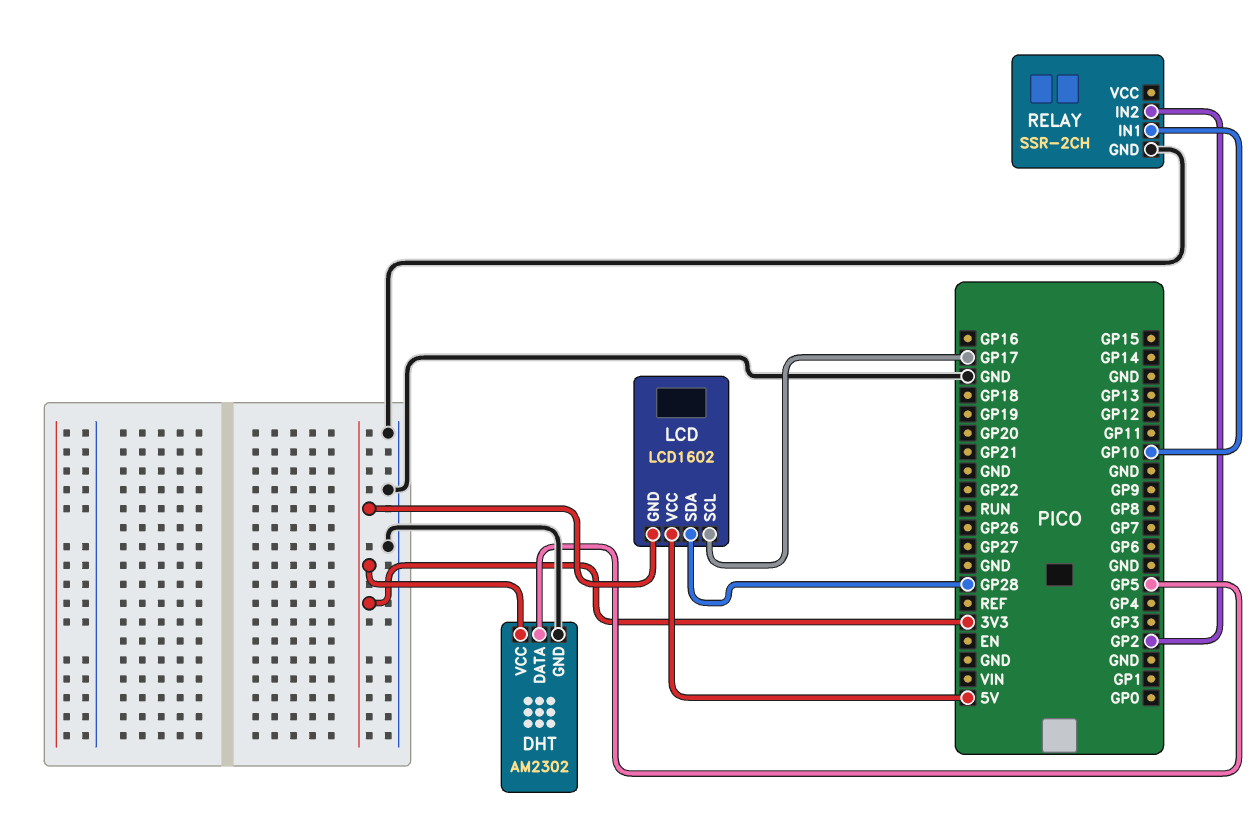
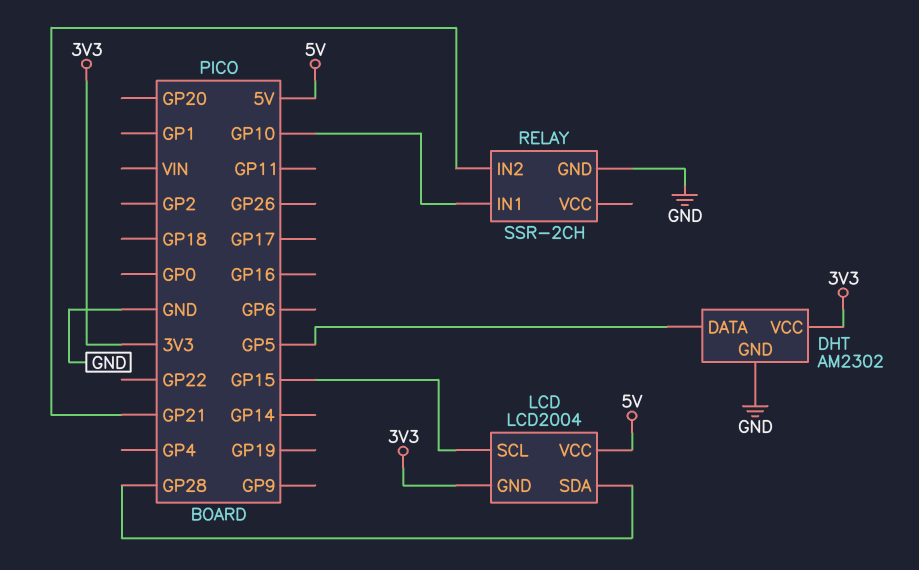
LCD: LCD1602 -> LCD2004
LCD pin SCL: GP17 -> GP15
RELAY pin IN2: GP2 -> GP21

